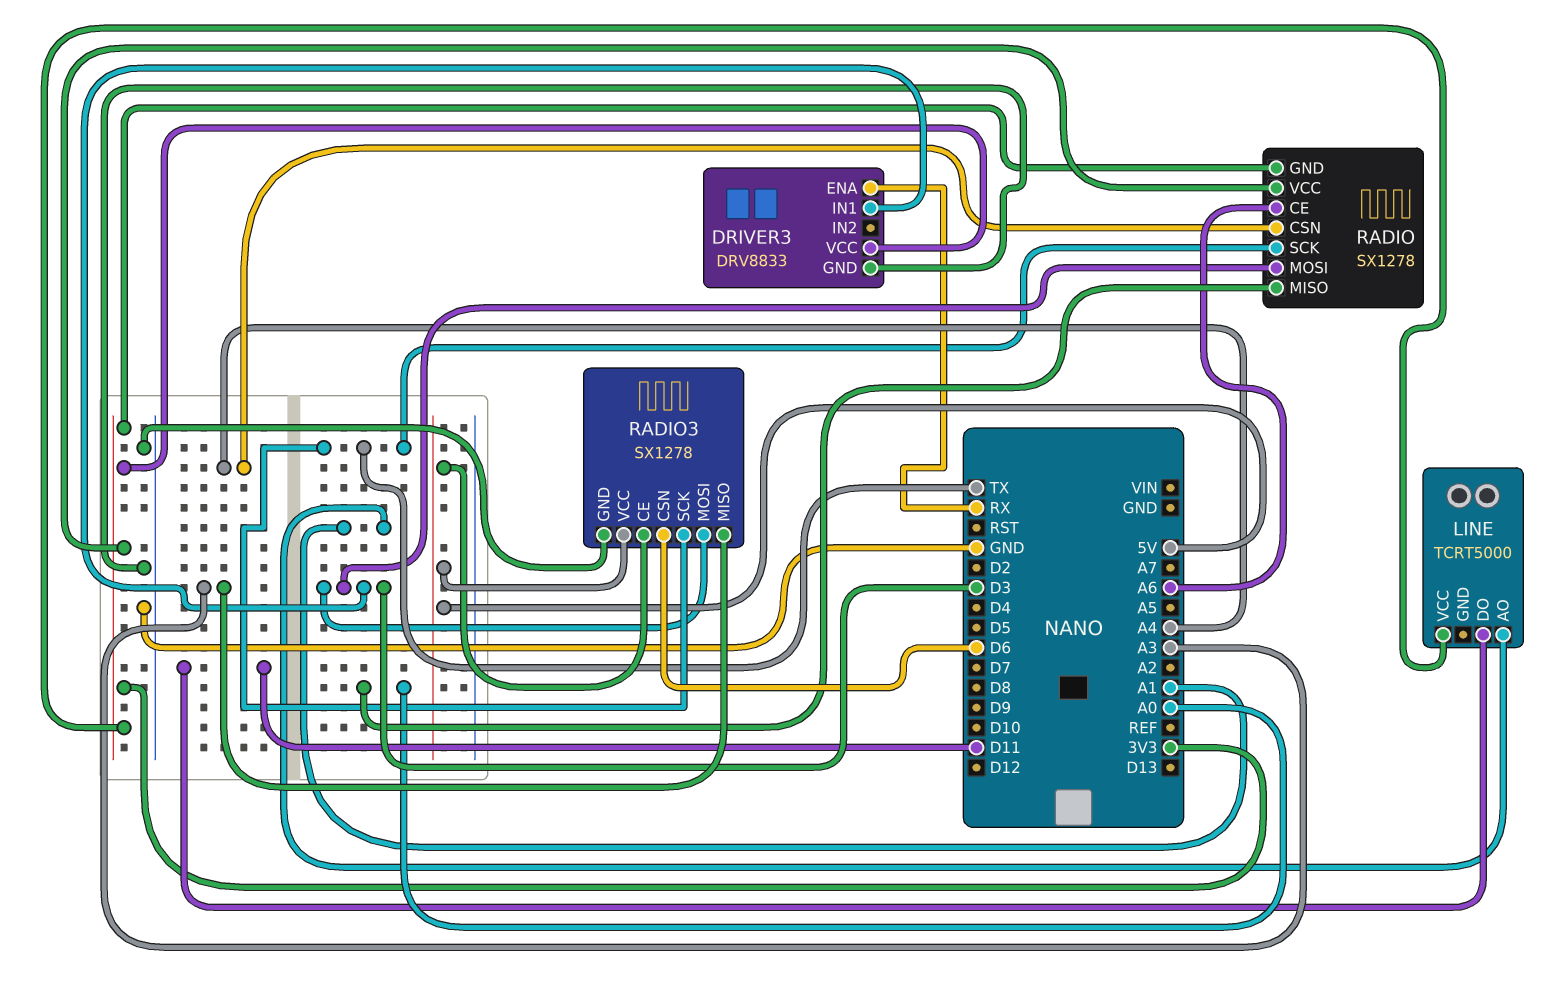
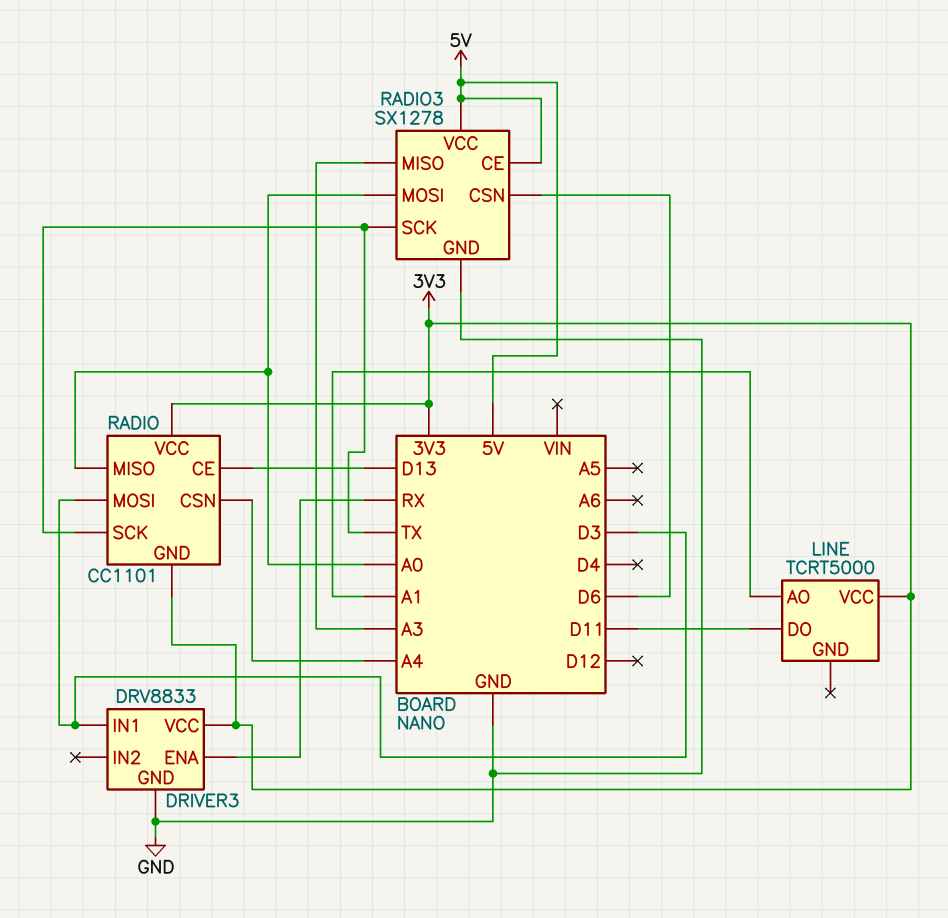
RADIO: SX1278 -> CC1101
RADIO pin CE: A6 -> D13
RADIO3 pin MOSI: D3 -> A0

